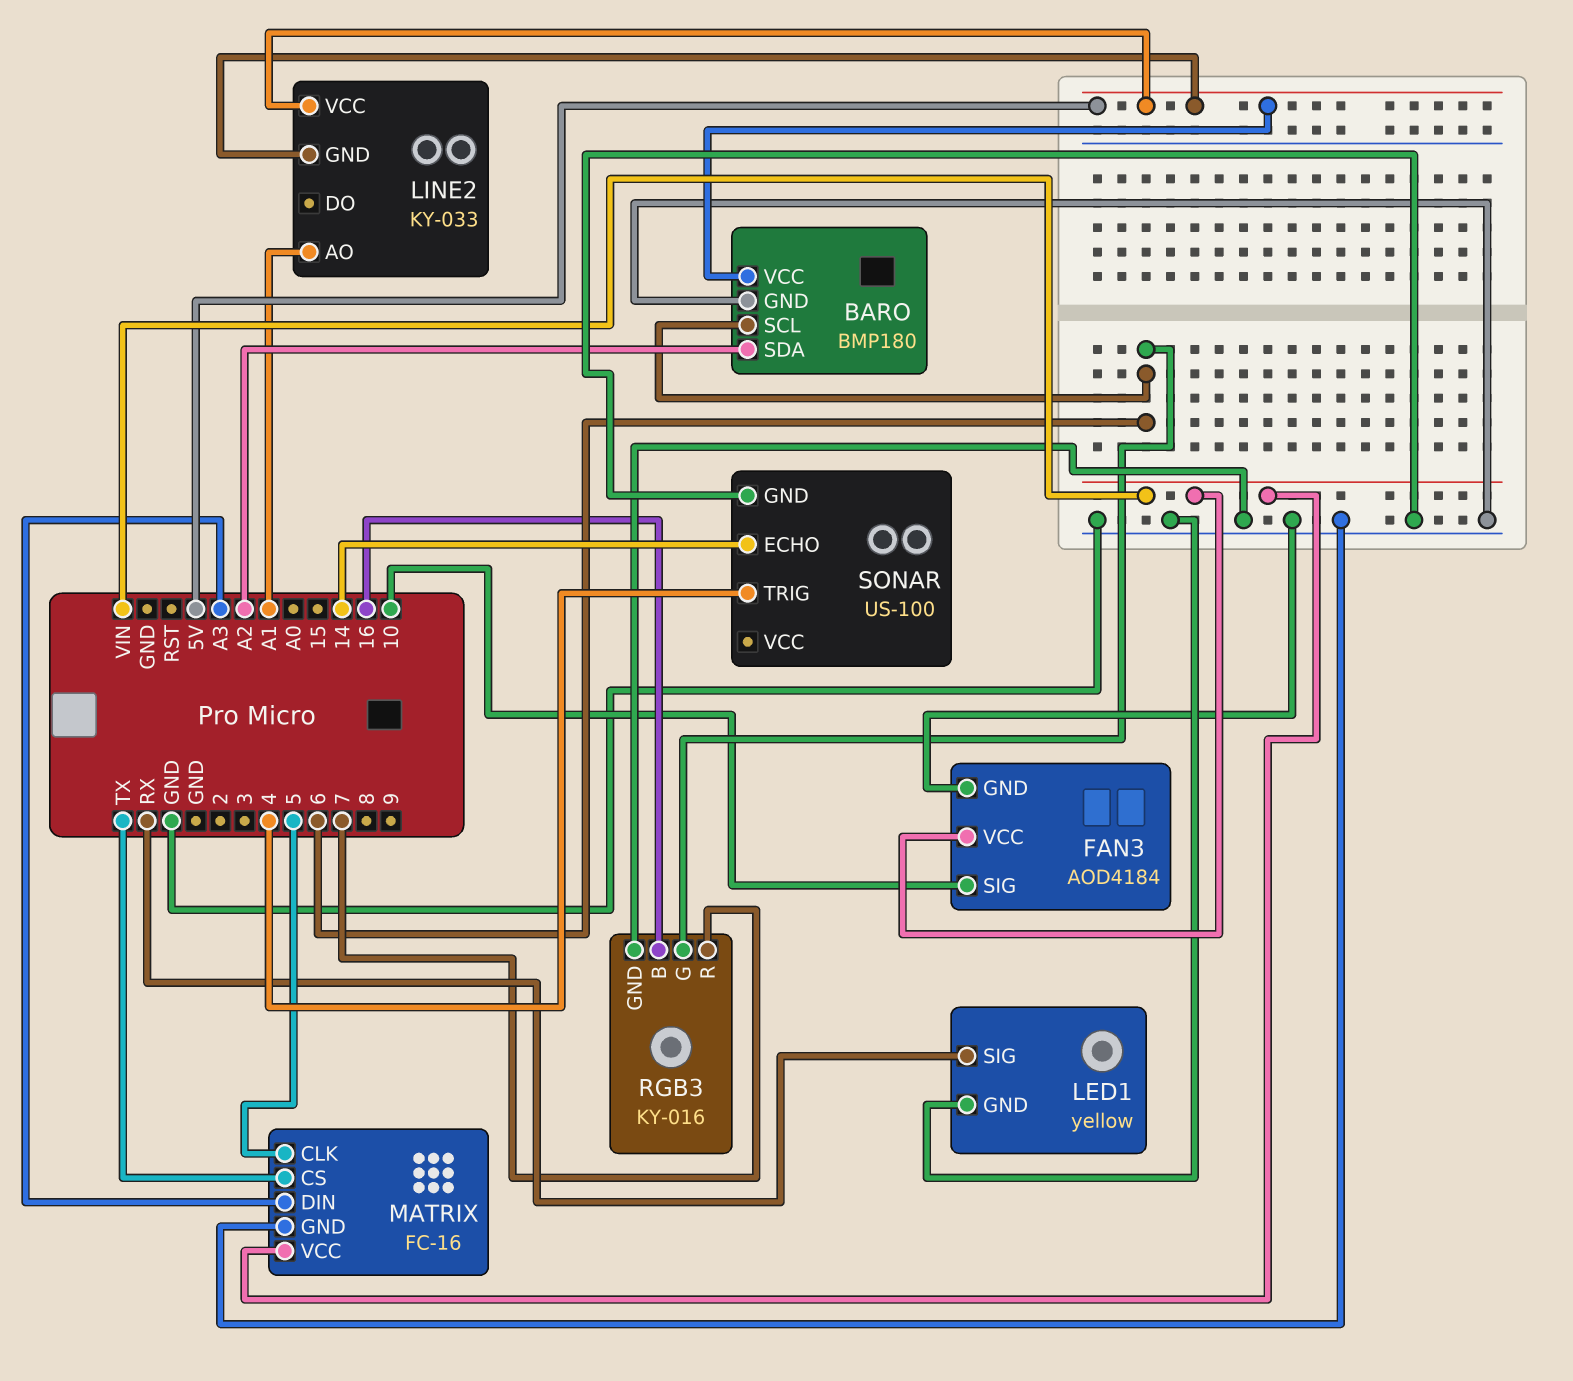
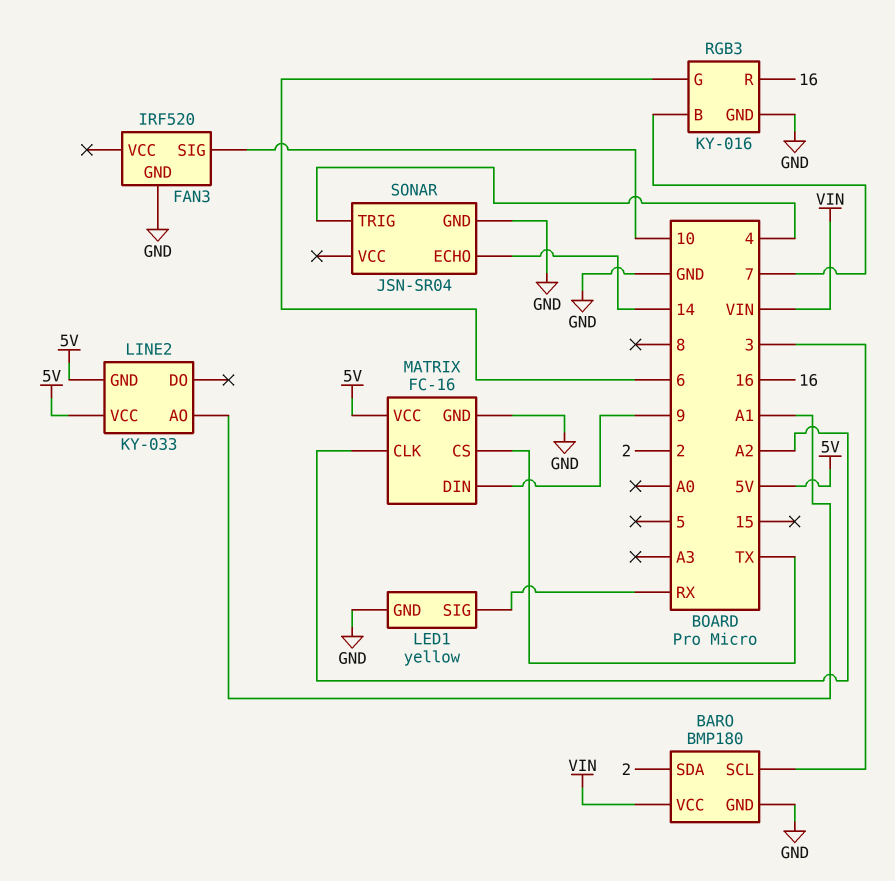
BARO pin SCL: 6 -> 3
BARO pin SDA: A2 -> 2
BARO pin VCC: 5V -> VIN
FAN3: AOD4184 -> IRF520
FAN3 pin VCC: VIN -> none
MATRIX pin CLK: 5 -> A2
MATRIX pin DIN: A3 -> 9
MATRIX pin VCC: VIN -> 5V
RGB3 pin B: 16 -> 7
RGB3 pin R: 7 -> 16
SONAR: US-100 -> JSN-SR04

